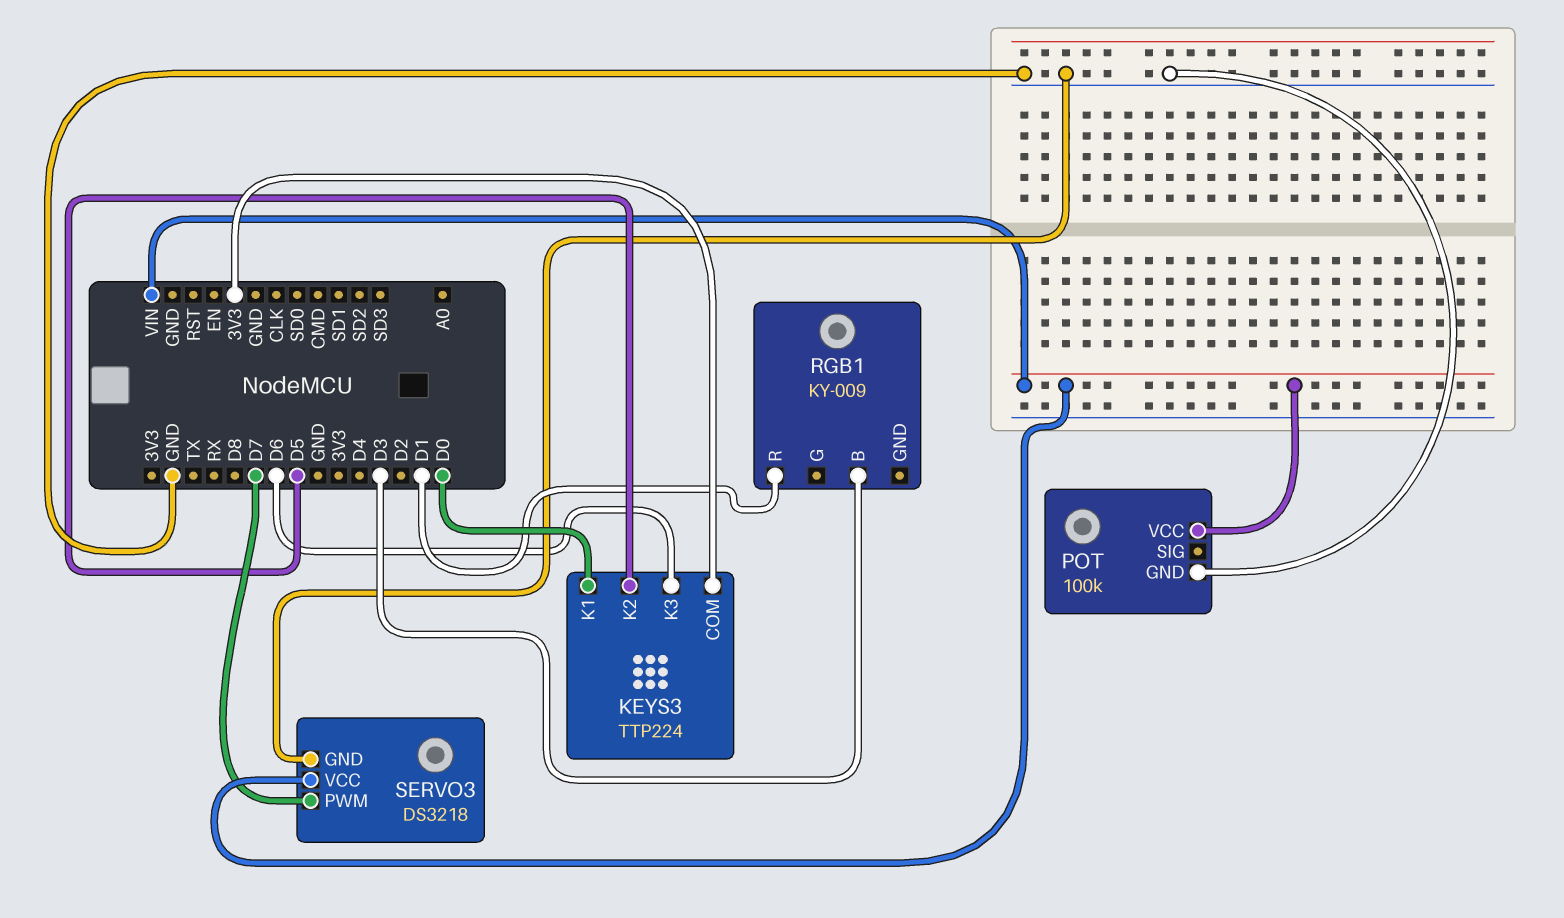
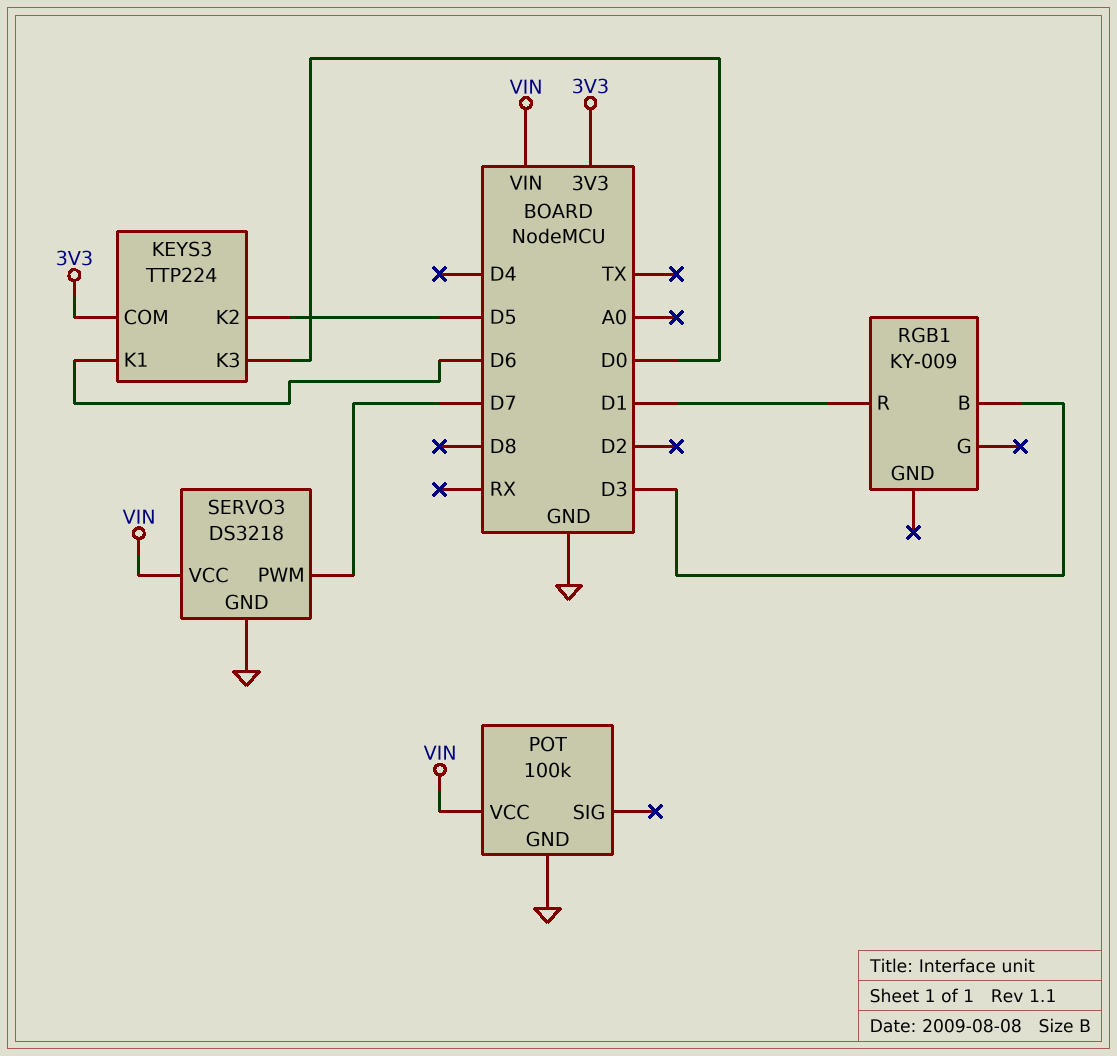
KEYS3 pin K1: D0 -> D6
KEYS3 pin K3: D6 -> D0

